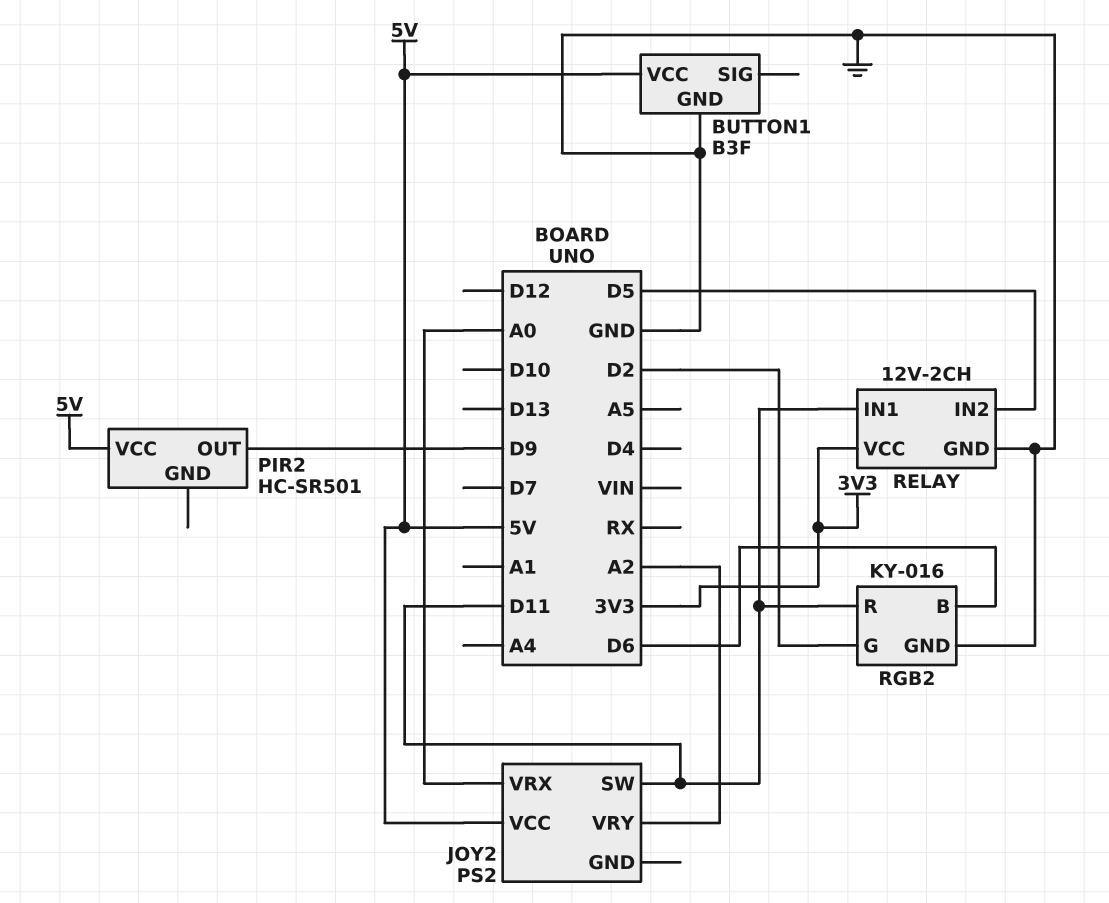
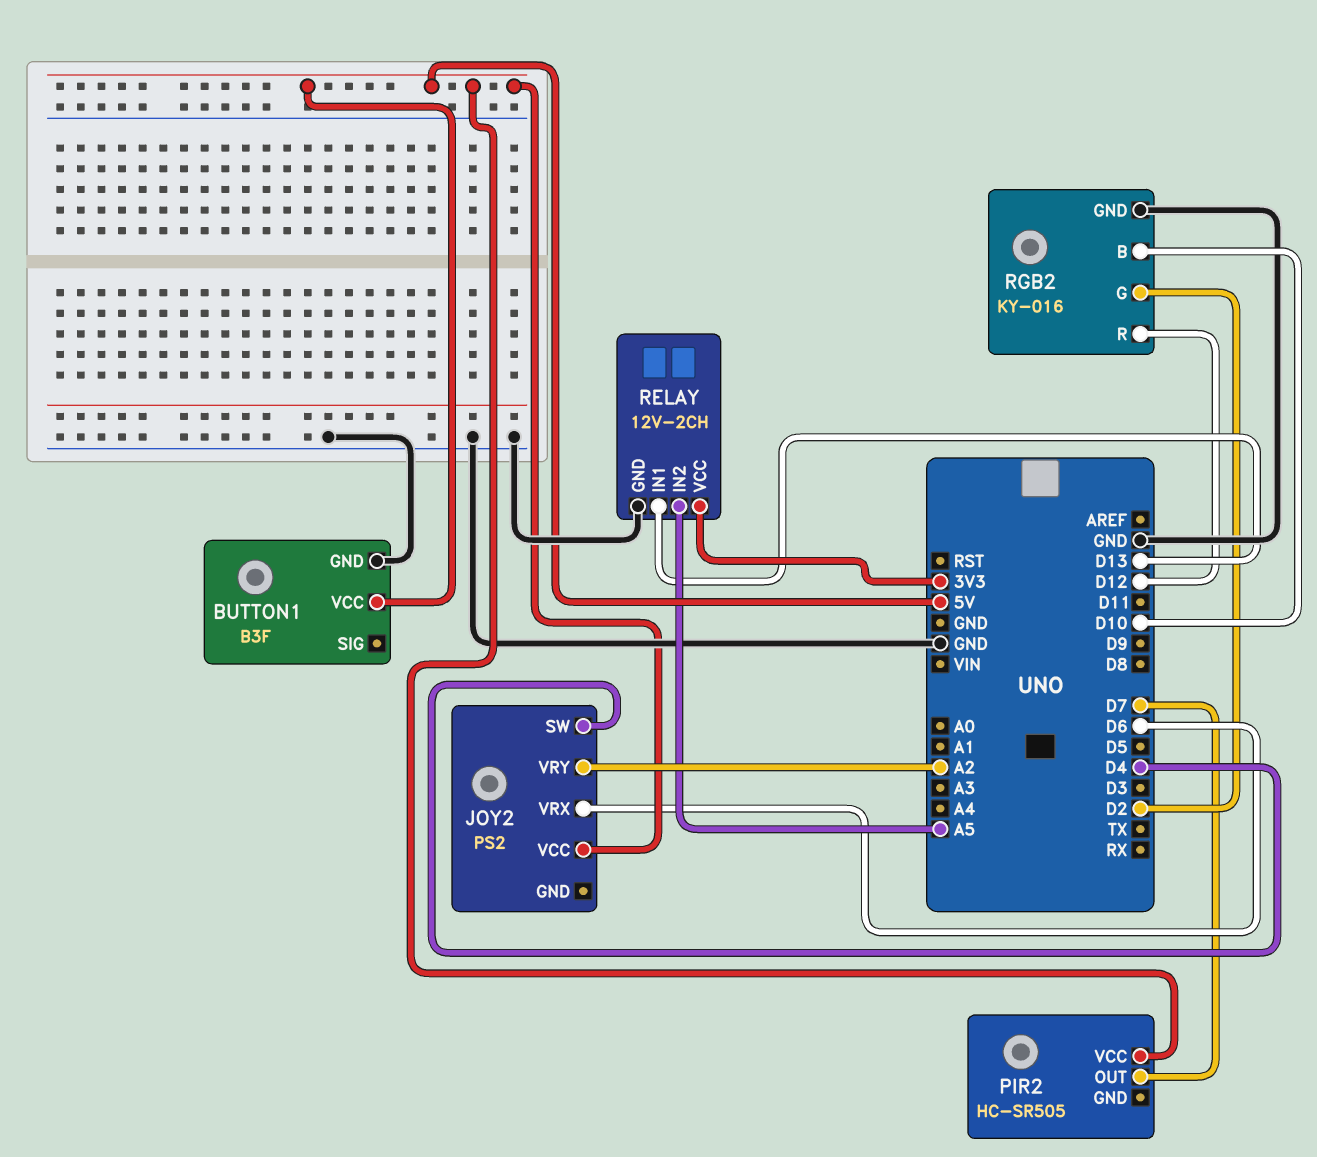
JOY2 pin SW: D11 -> D4
JOY2 pin VRX: A0 -> D6
PIR2: HC-SR501 -> HC-SR505
PIR2 pin OUT: D9 -> D7
RELAY pin IN1: D11 -> D13
RELAY pin IN2: D5 -> A5
RGB2 pin B: D6 -> D10
RGB2 pin R: D11 -> D12

